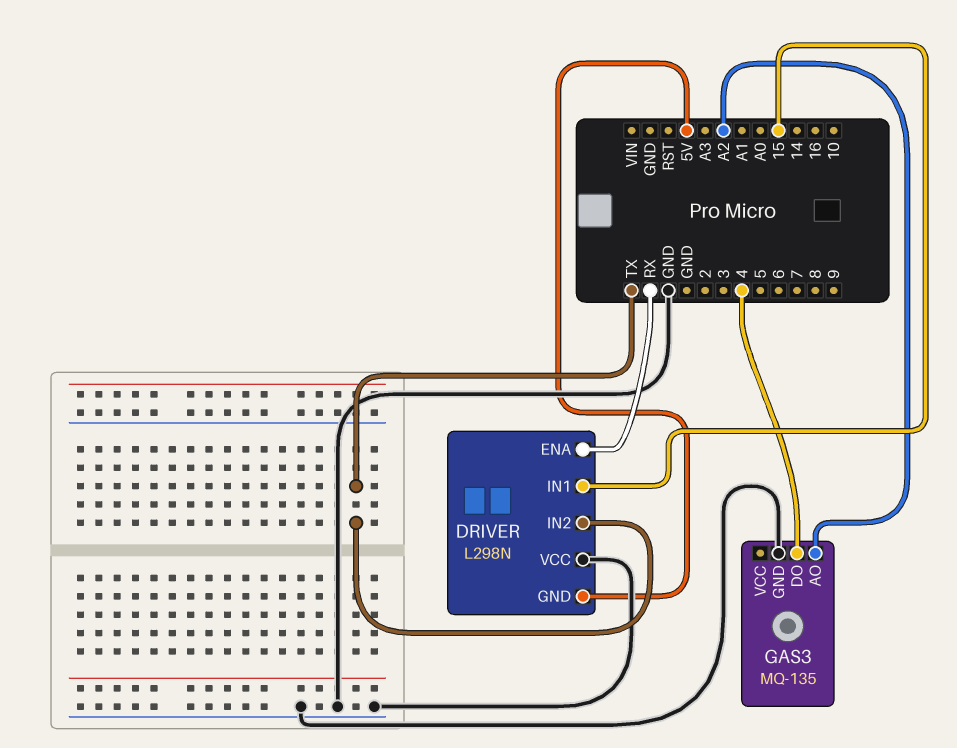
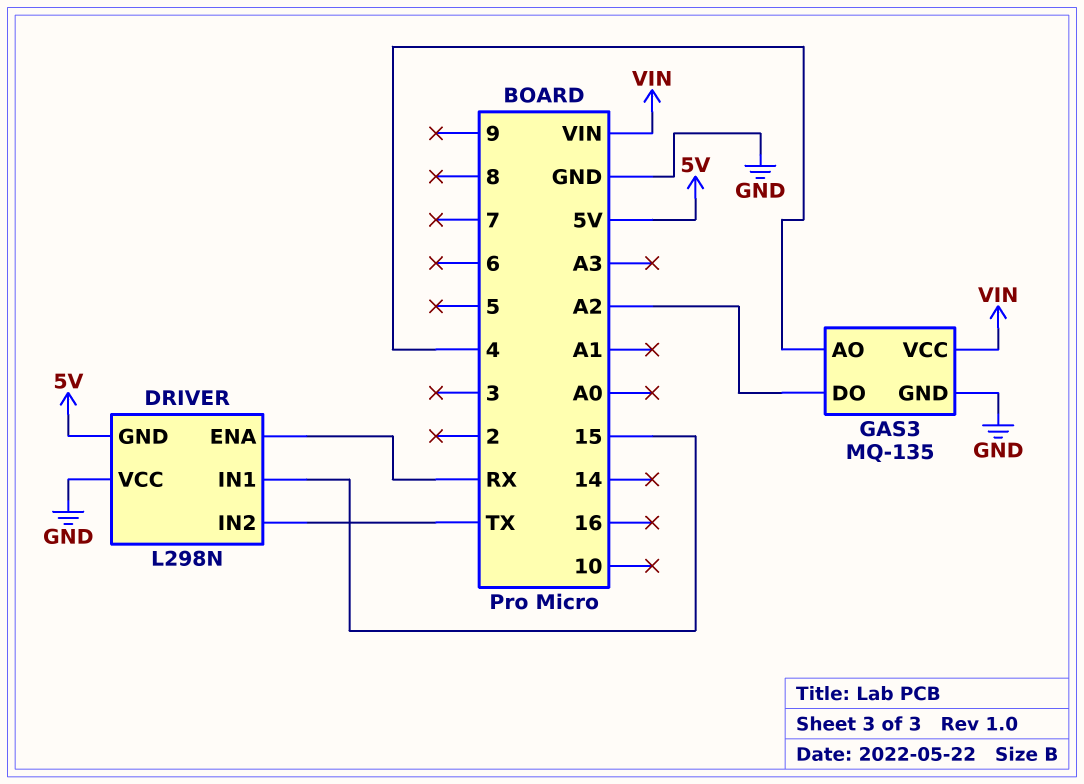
GAS3 pin AO: A2 -> 4
GAS3 pin DO: 4 -> A2
GAS3 pin VCC: none -> VIN

